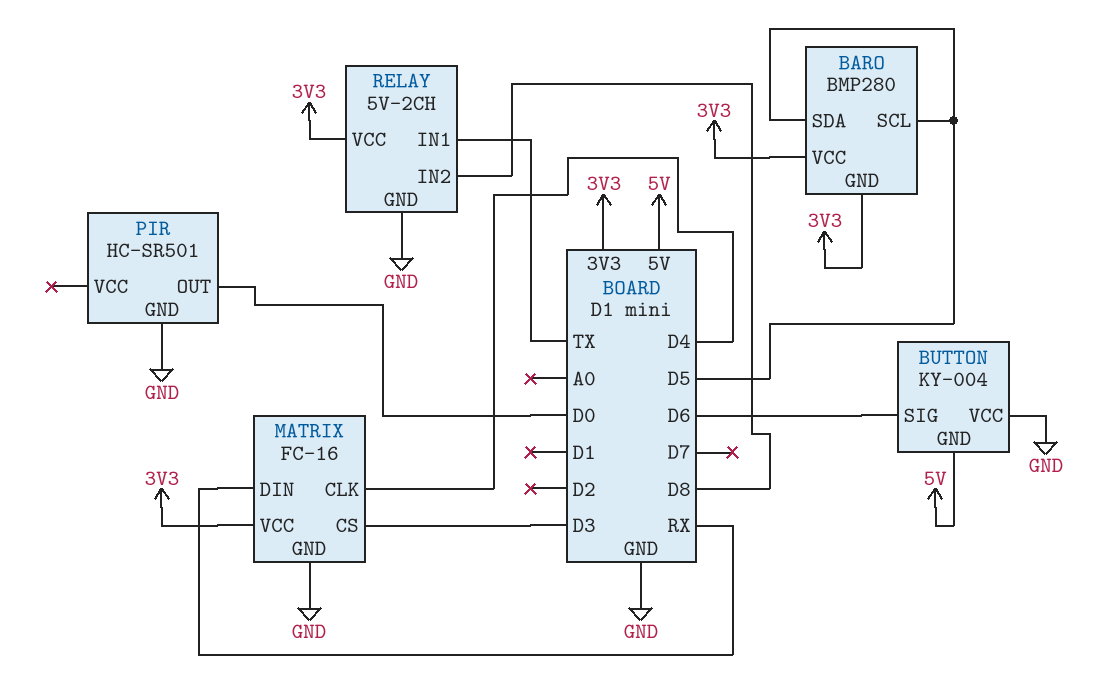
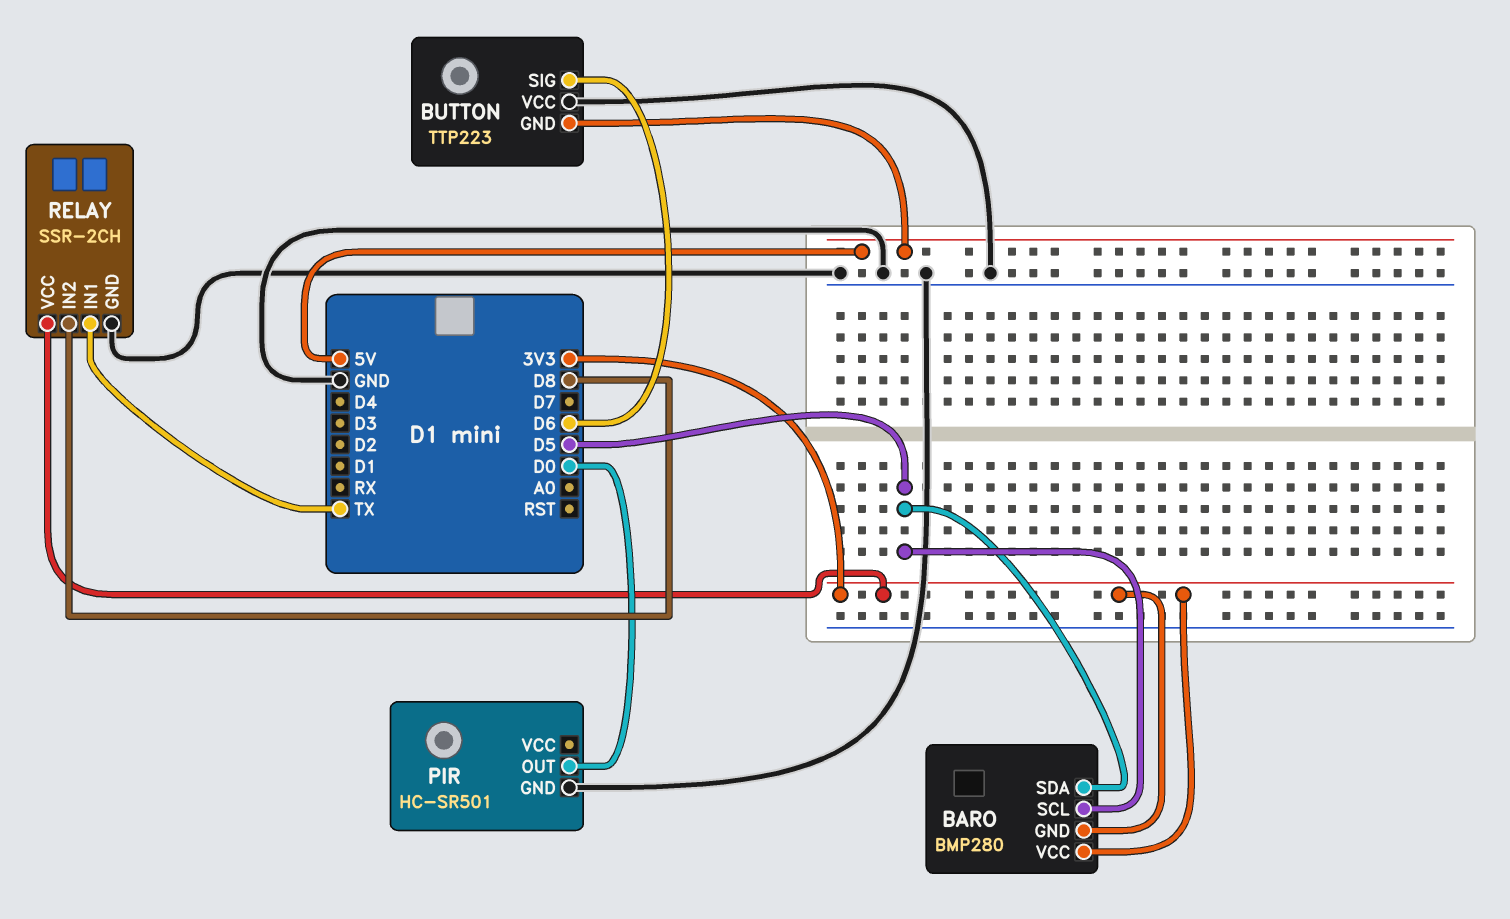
BUTTON: KY-004 -> TTP223
MATRIX: FC-16 -> none
MATRIX pin CLK: D4 -> none
MATRIX pin CS: D3 -> none
MATRIX pin DIN: RX -> none
MATRIX pin GND: GND -> none
MATRIX pin VCC: 3V3 -> none
RELAY: 5V-2CH -> SSR-2CH

